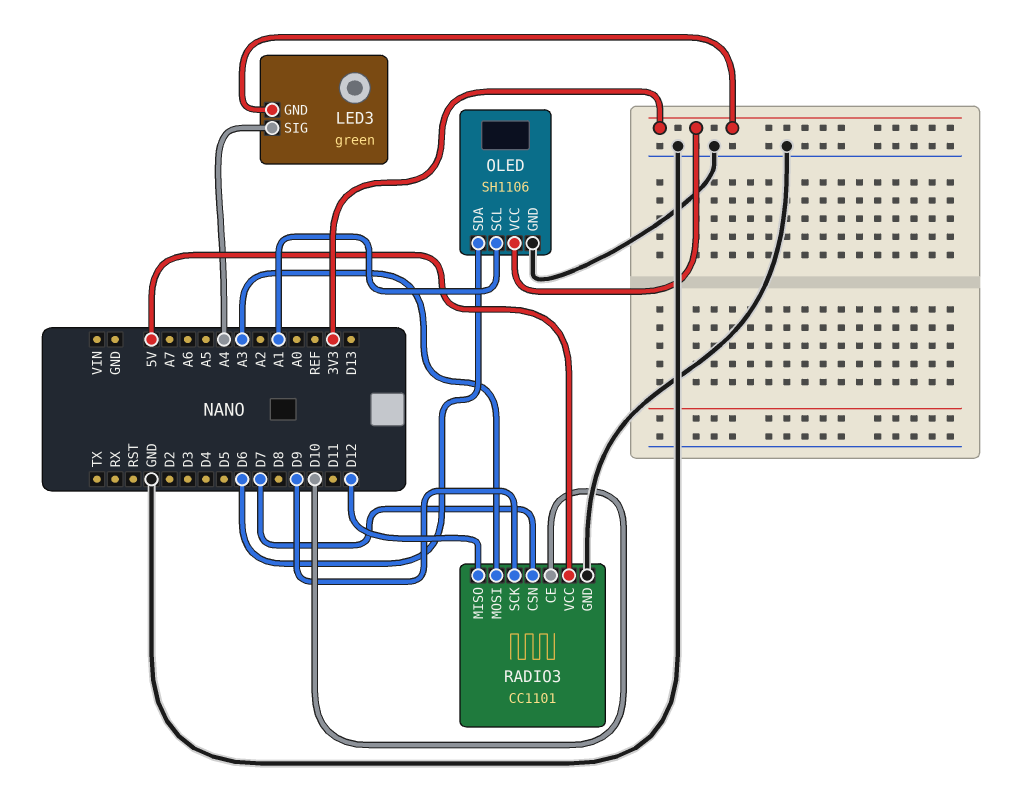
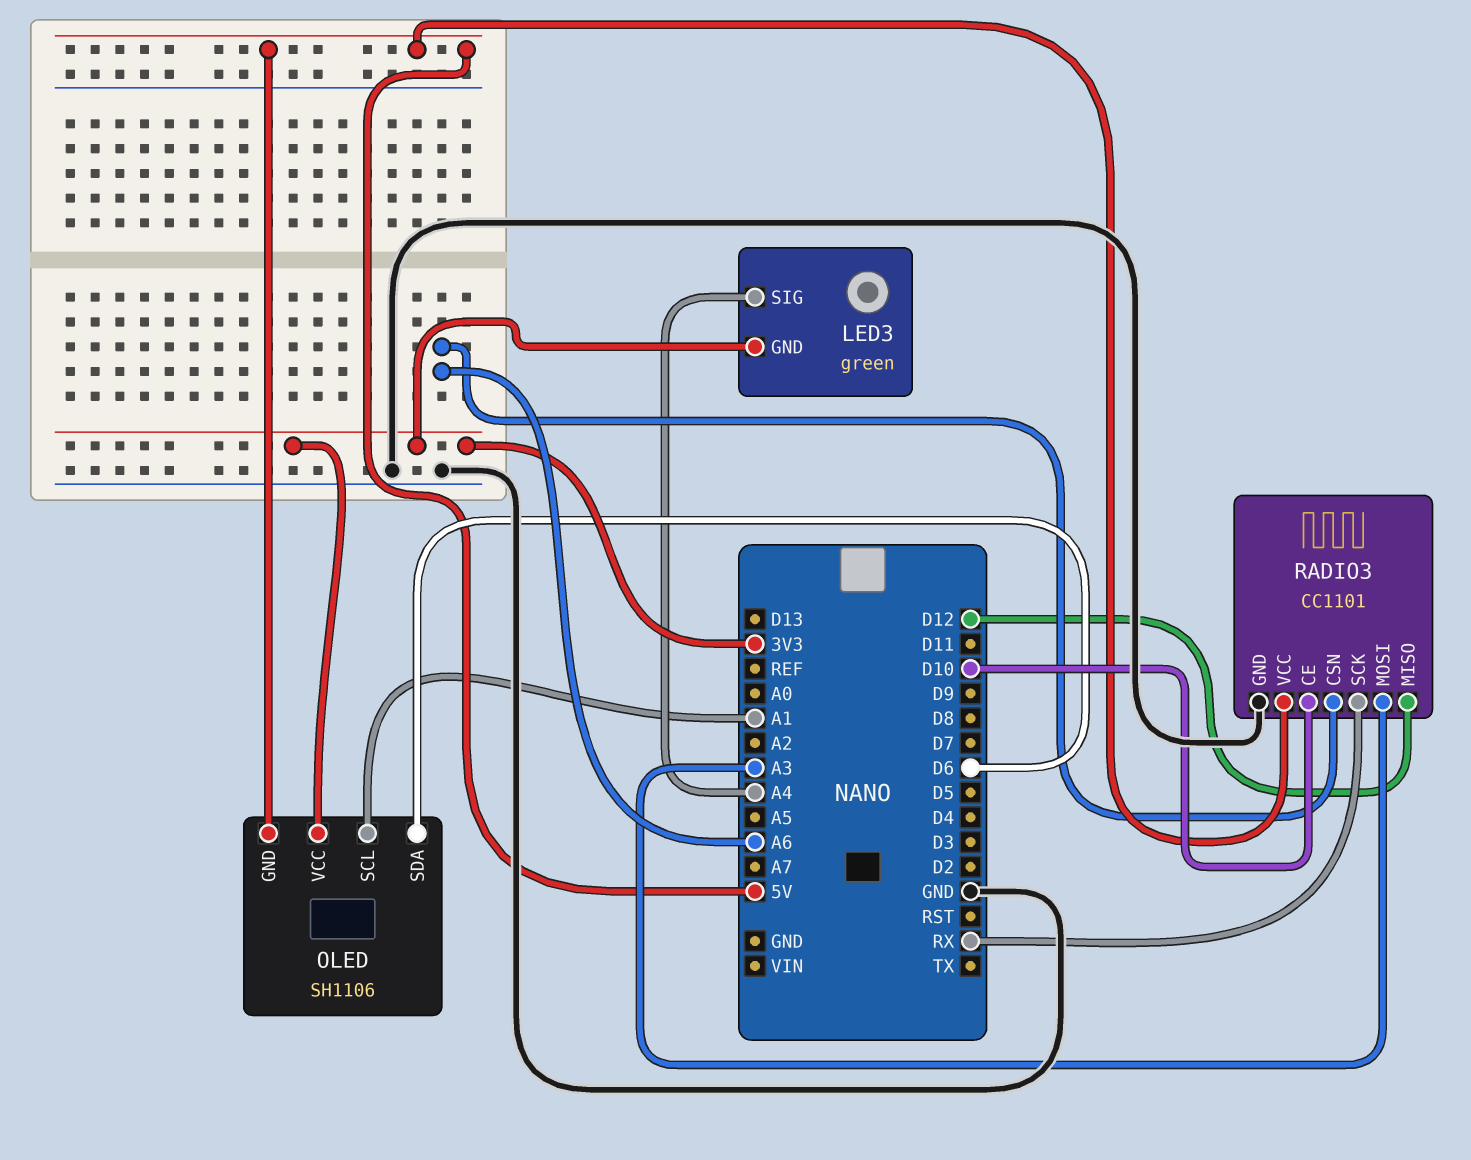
OLED pin GND: GND -> 5V
RADIO3 pin CSN: D7 -> A6
RADIO3 pin SCK: D9 -> RX

